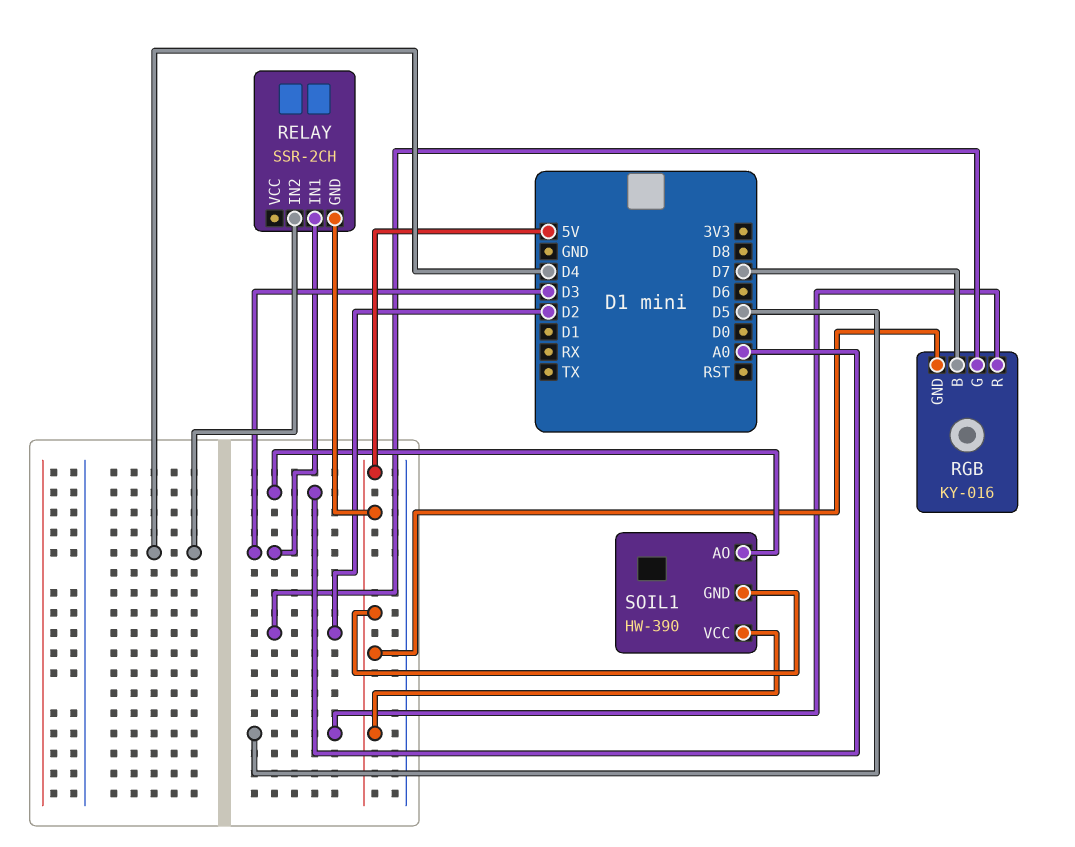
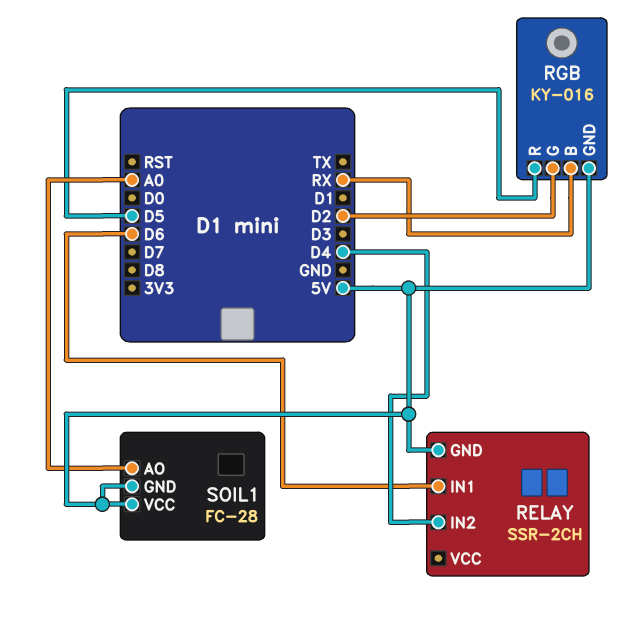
RELAY pin IN1: D3 -> D6
RGB pin B: D7 -> RX
SOIL1: HW-390 -> FC-28

